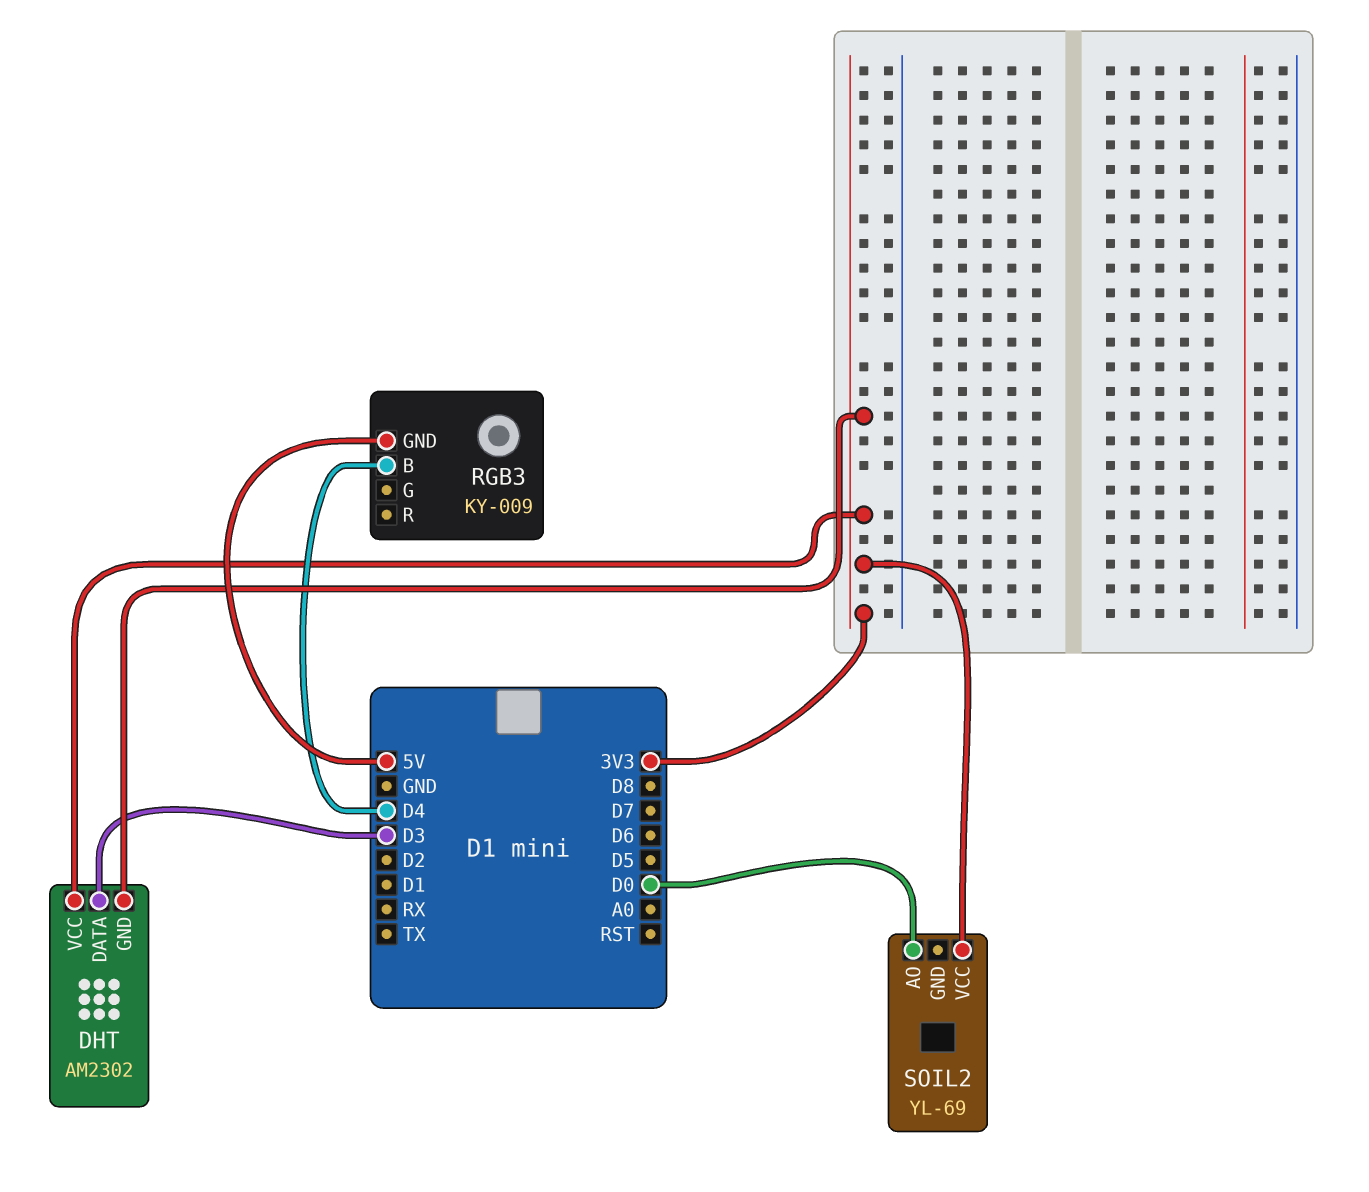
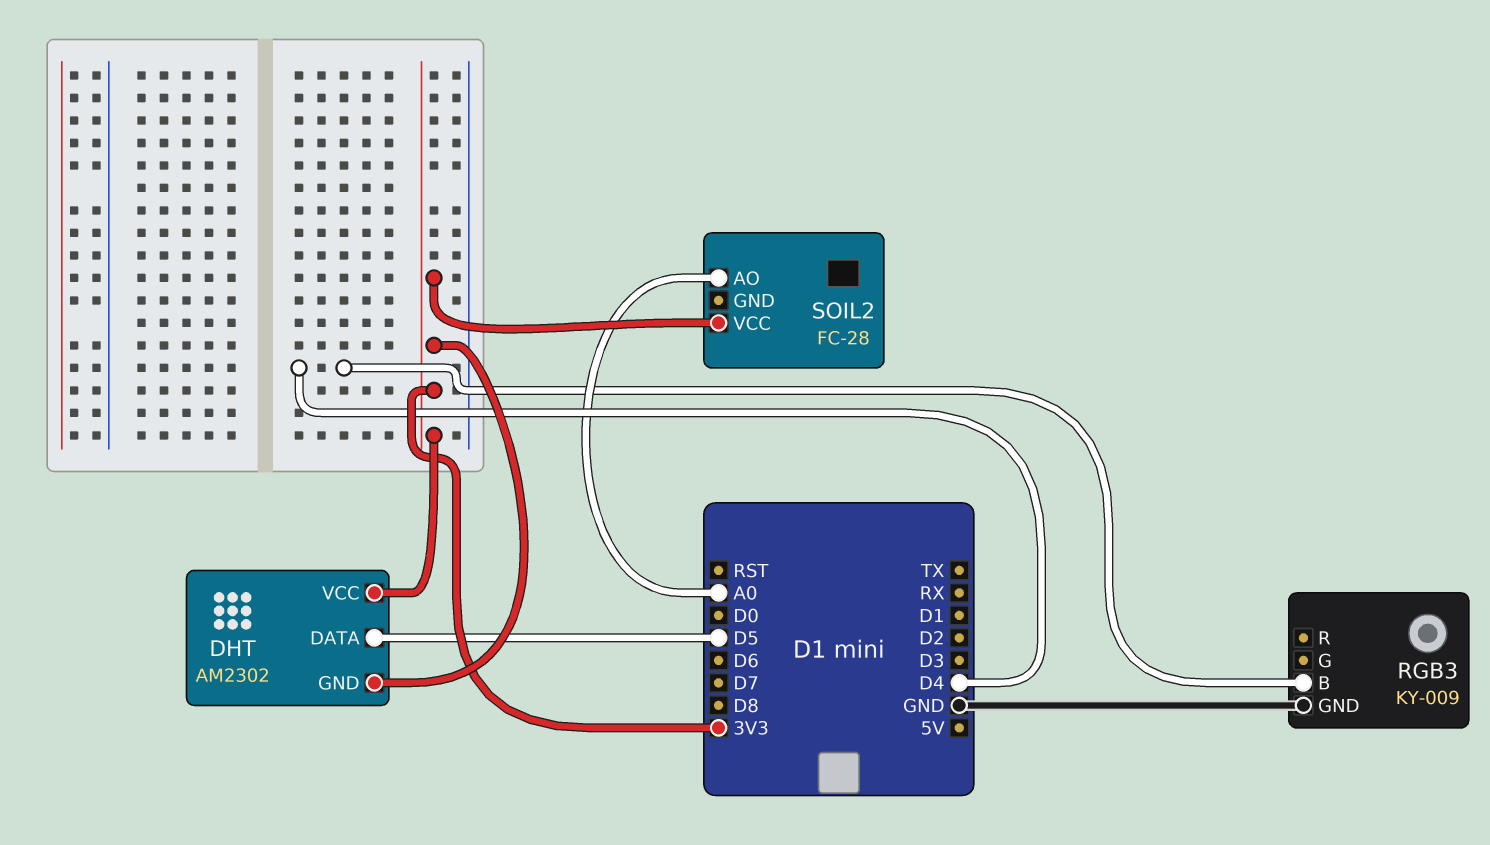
DHT pin DATA: D3 -> D5
RGB3 pin GND: 5V -> GND
SOIL2: YL-69 -> FC-28
SOIL2 pin AO: D0 -> A0

